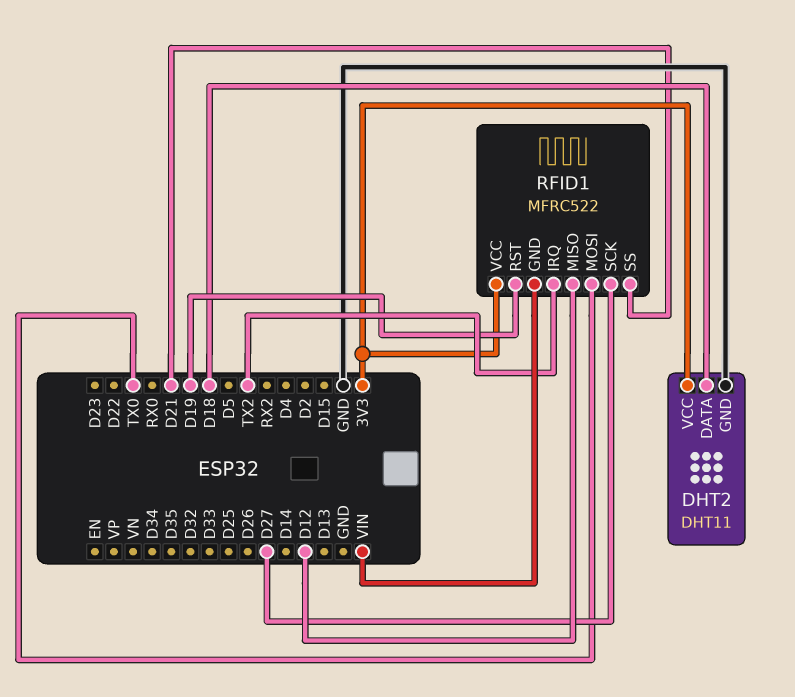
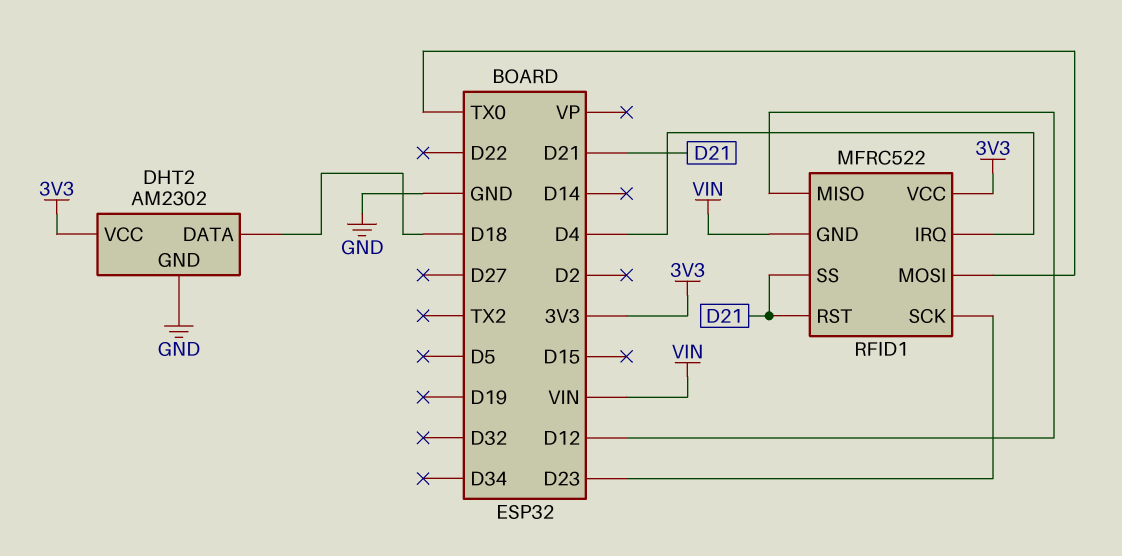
DHT2: DHT11 -> AM2302
RFID1 pin IRQ: TX2 -> D4
RFID1 pin RST: D19 -> D21
RFID1 pin SCK: D27 -> D23

